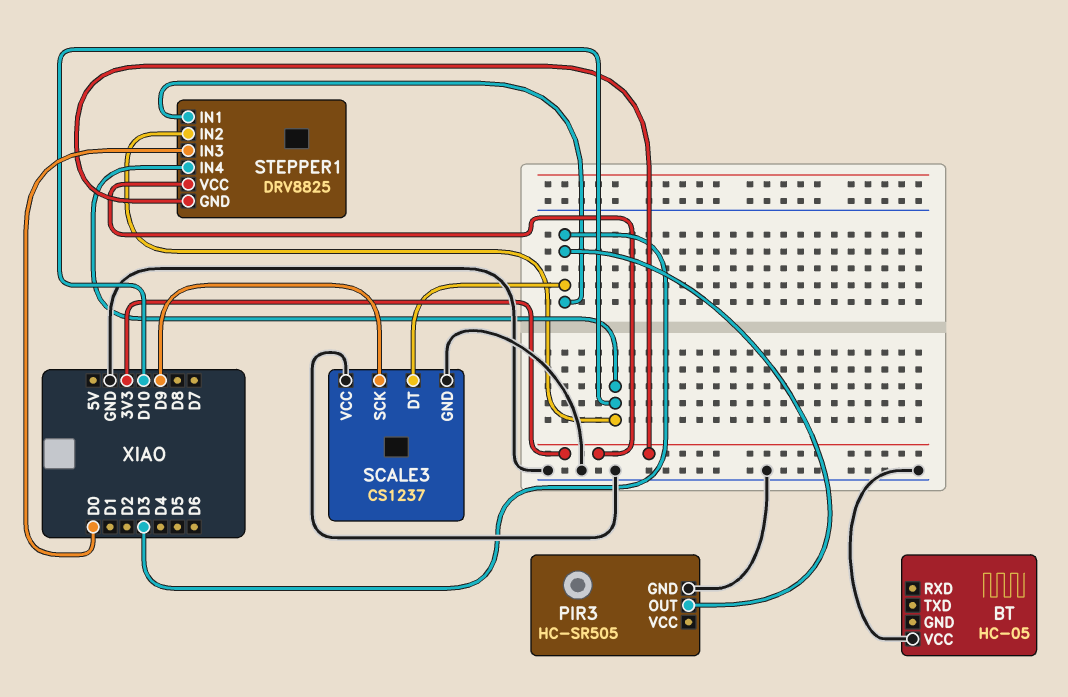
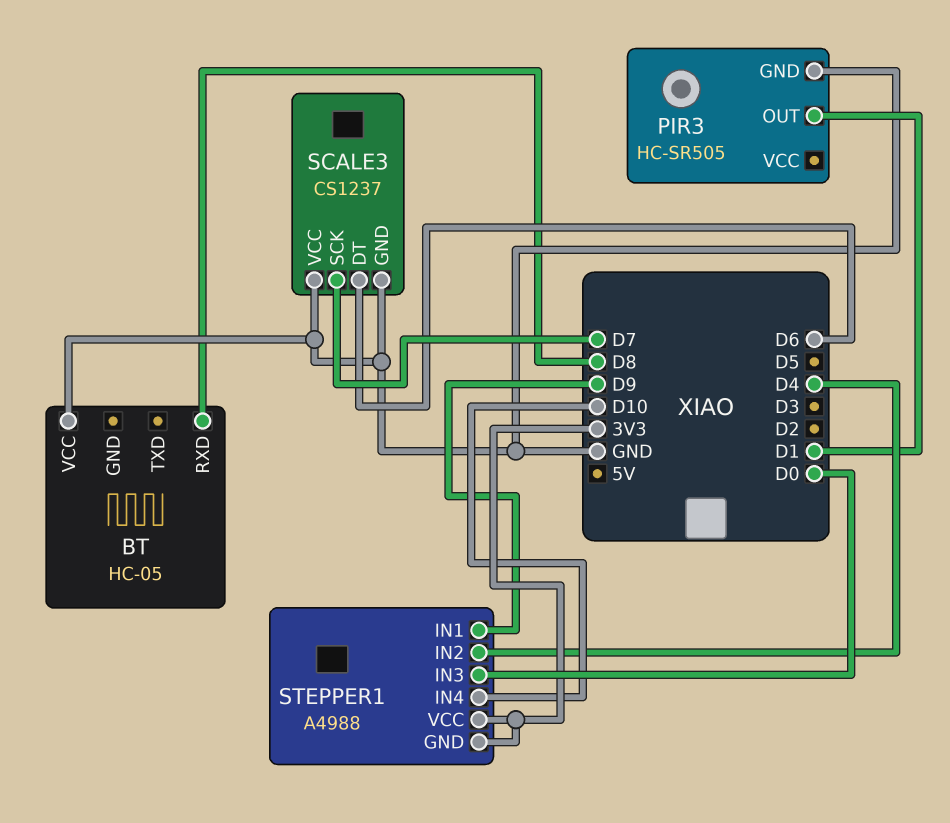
BT pin RXD: none -> D8
PIR3 pin OUT: D3 -> D1
SCALE3 pin DT: D3 -> D6
SCALE3 pin SCK: D9 -> D7
STEPPER1: DRV8825 -> A4988
STEPPER1 pin IN1: D3 -> D9
STEPPER1 pin IN2: D10 -> D4

